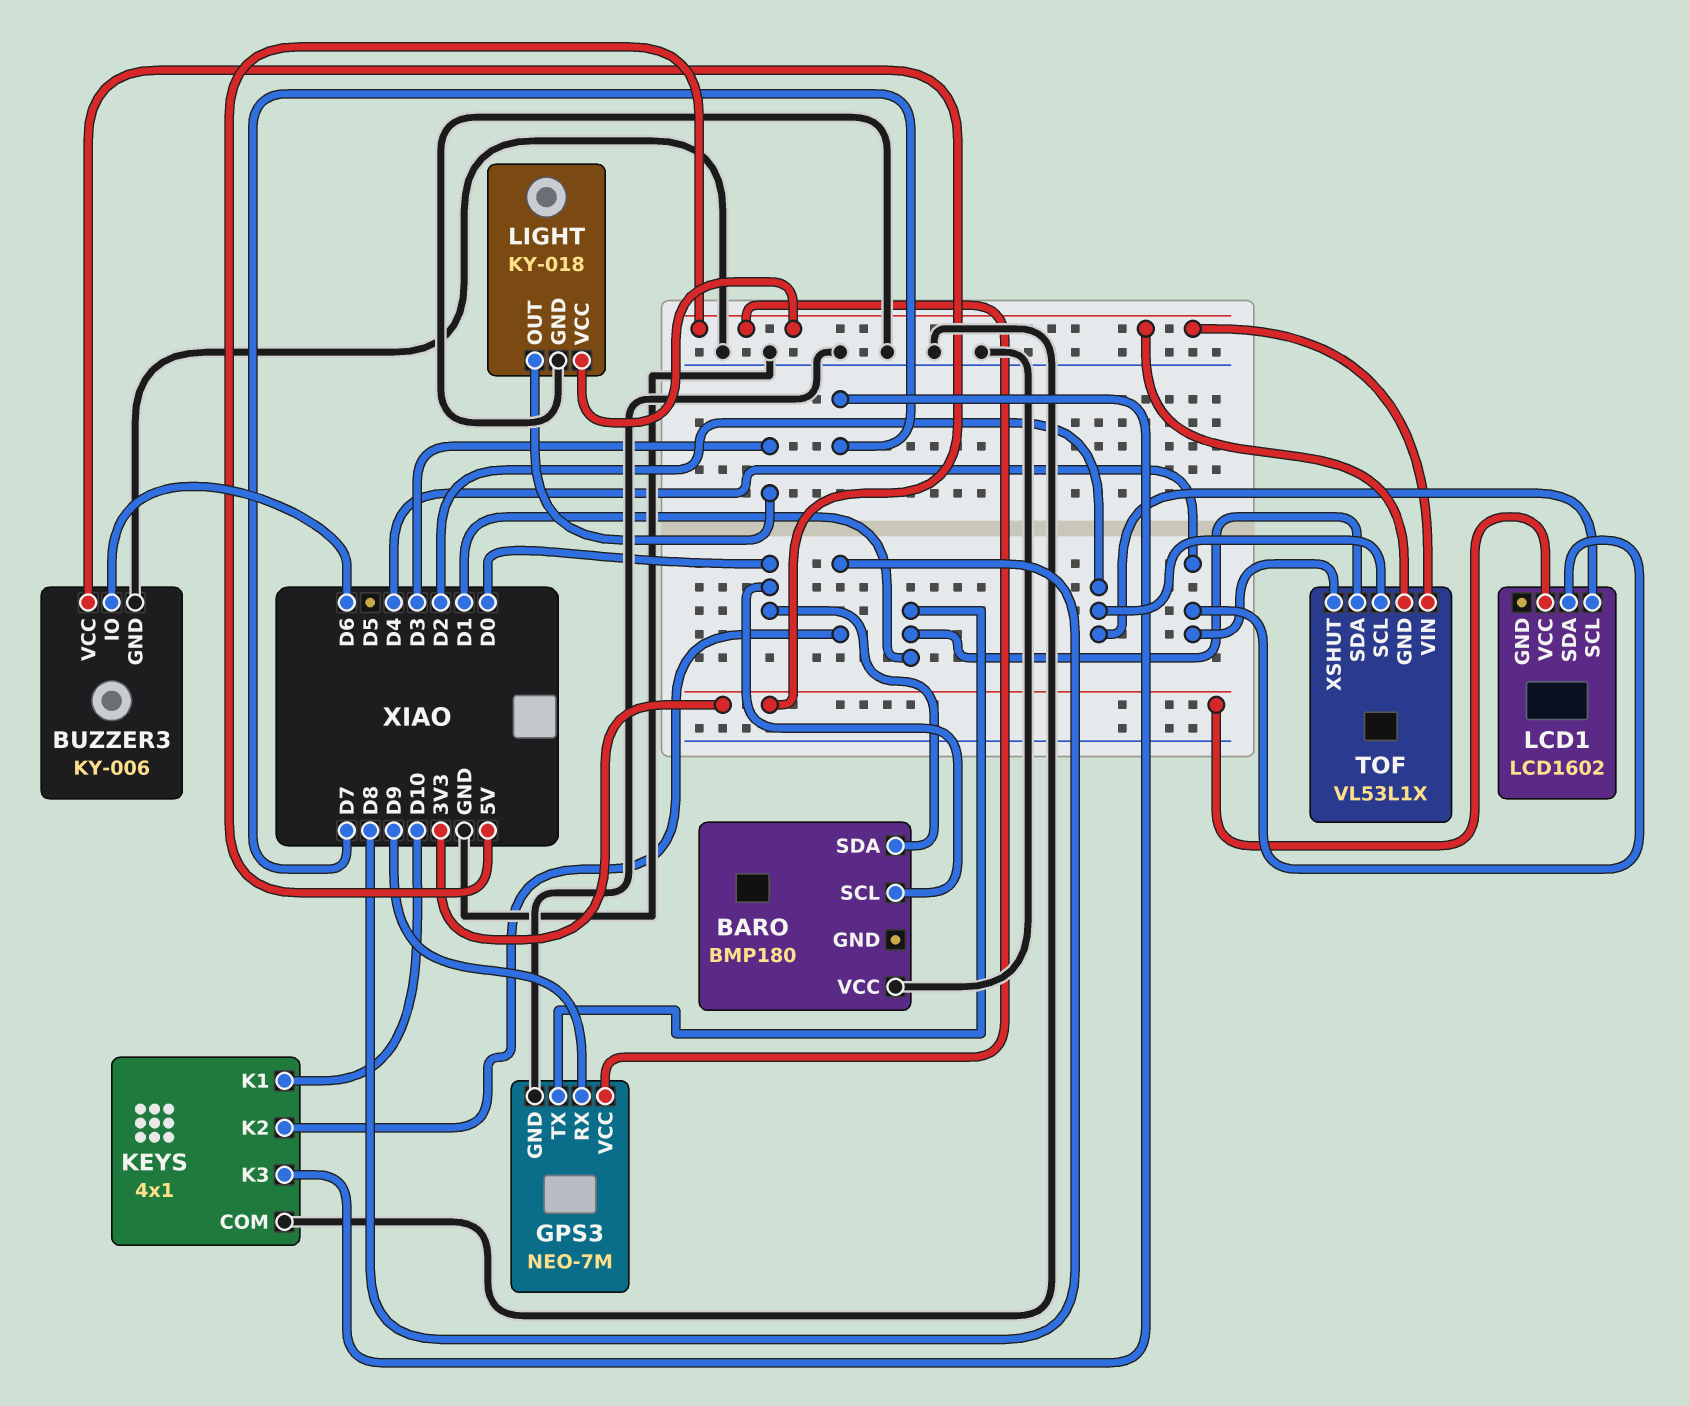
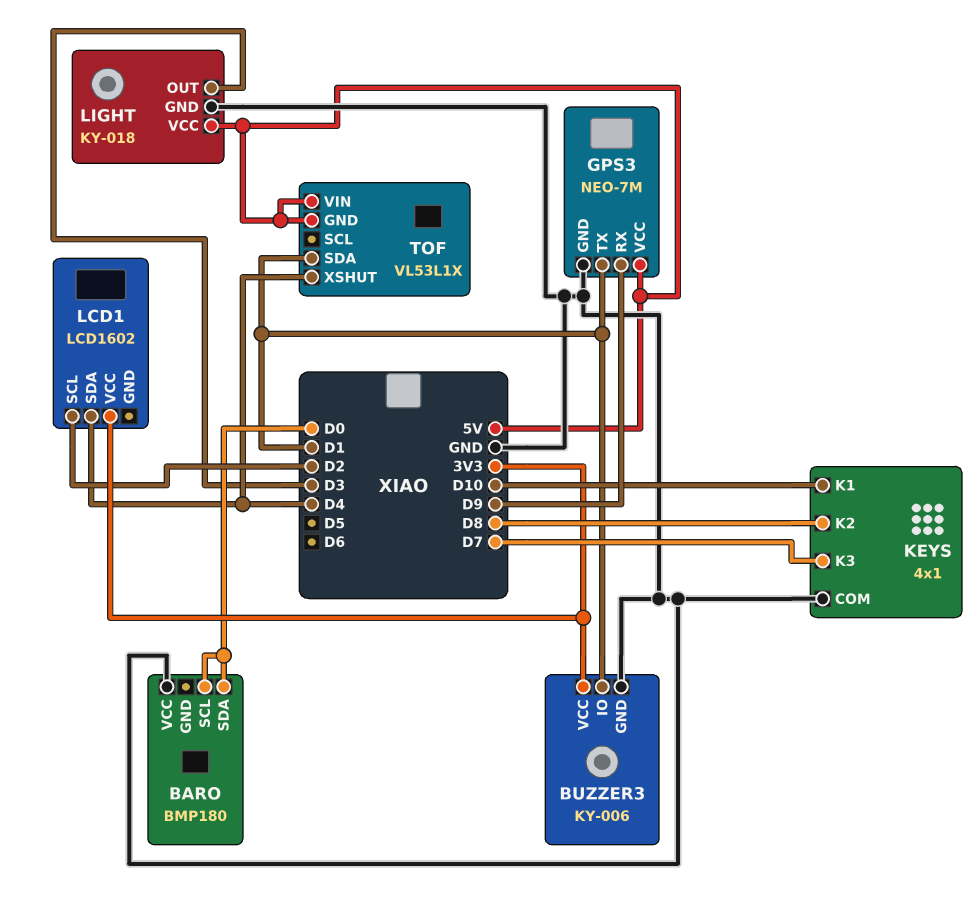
BUZZER3 pin IO: D6 -> D1
TOF pin SCL: D2 -> none

